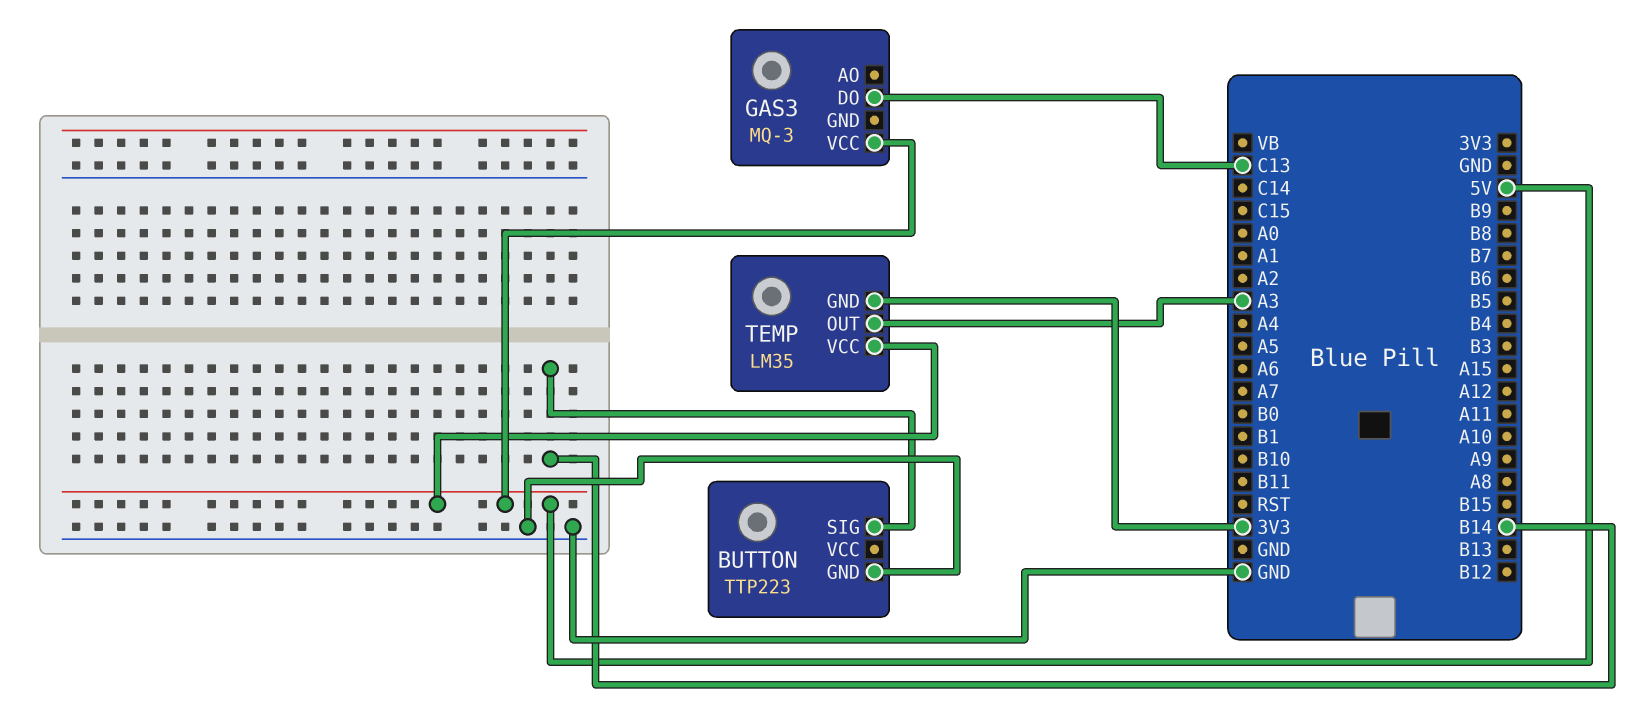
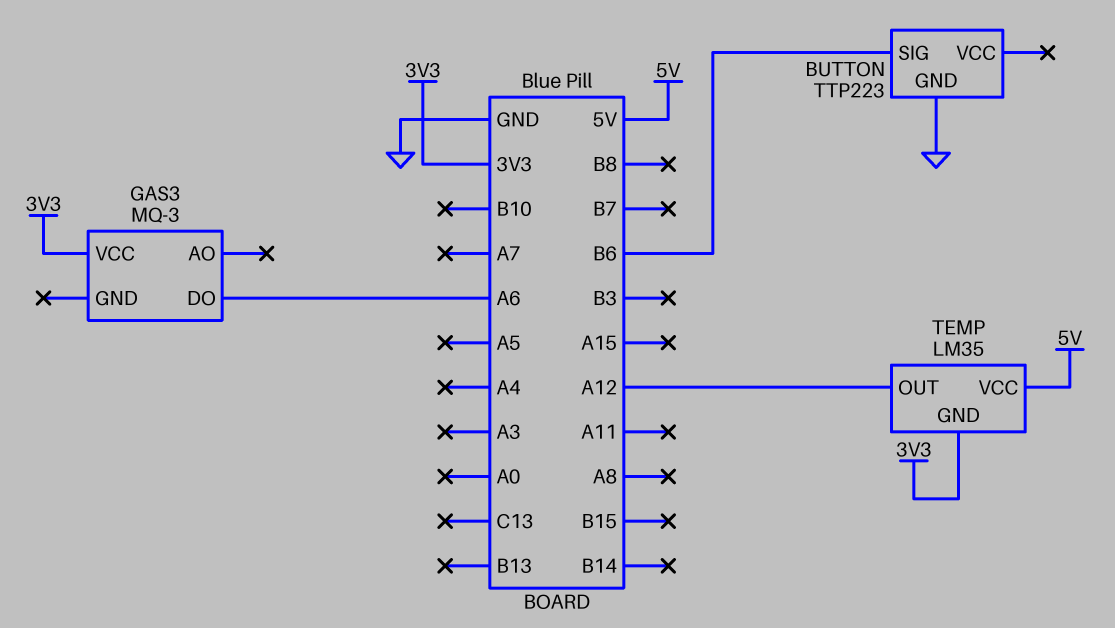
BUTTON pin SIG: B14 -> B6
GAS3 pin DO: C13 -> A6
GAS3 pin VCC: 5V -> 3V3
TEMP pin OUT: A3 -> A12

